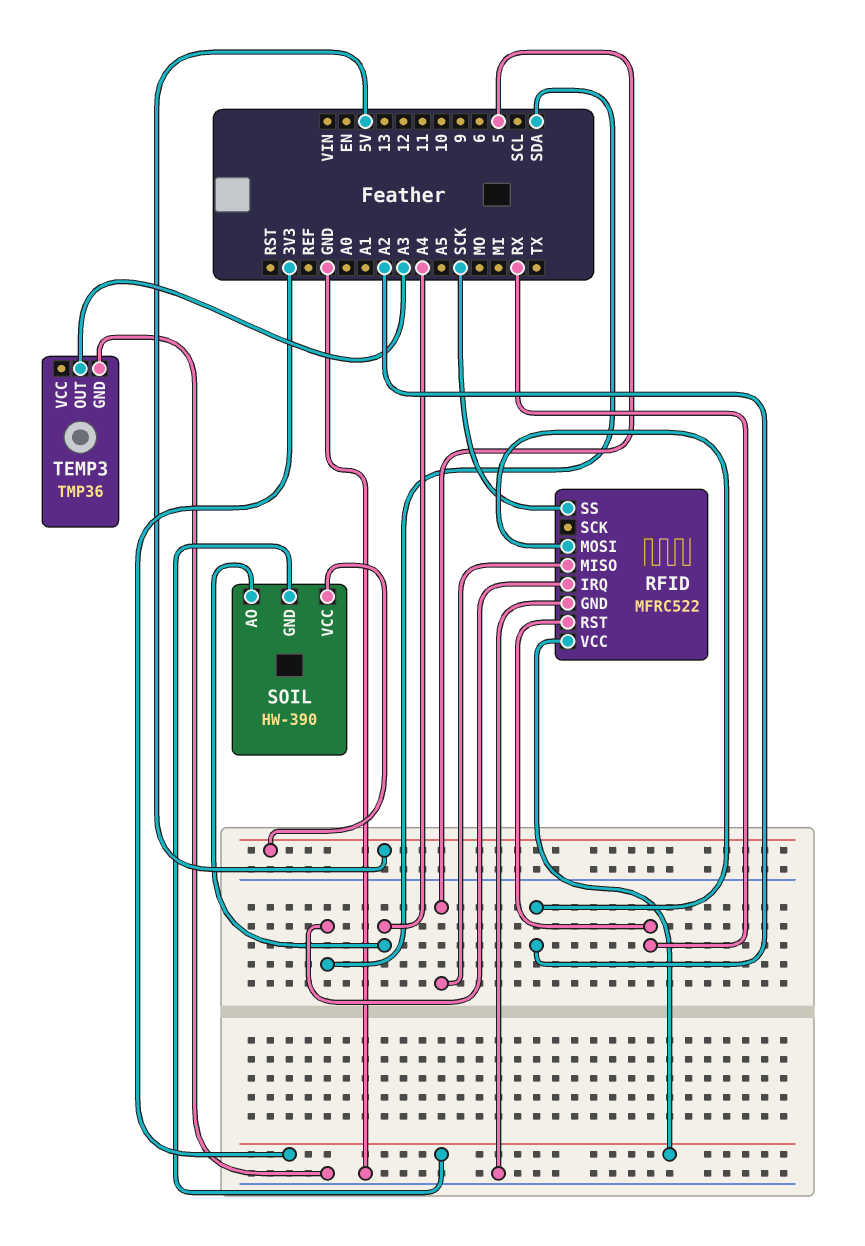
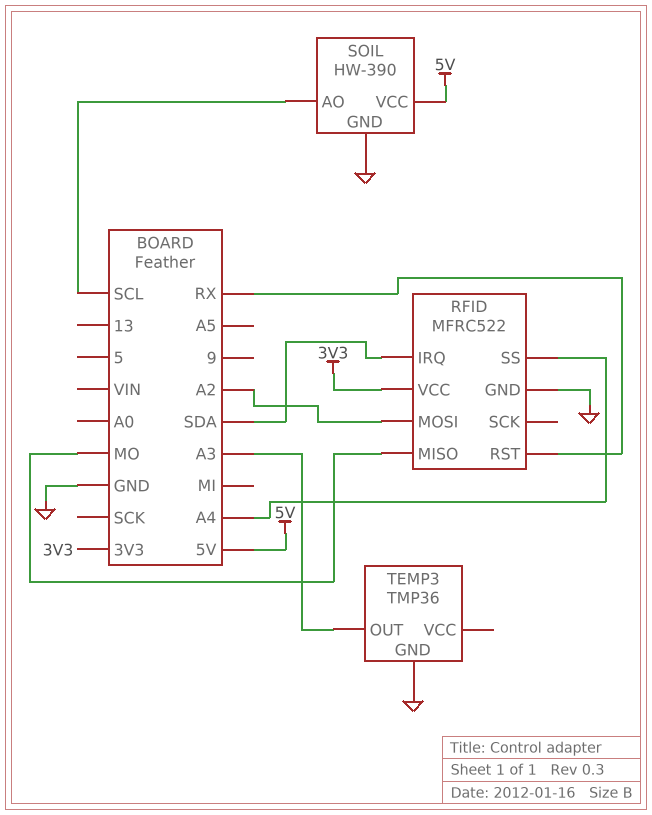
RFID pin MISO: 5 -> MO
RFID pin SS: SCK -> A4
SOIL pin AO: A4 -> SCL
SOIL pin GND: 3V3 -> GND

